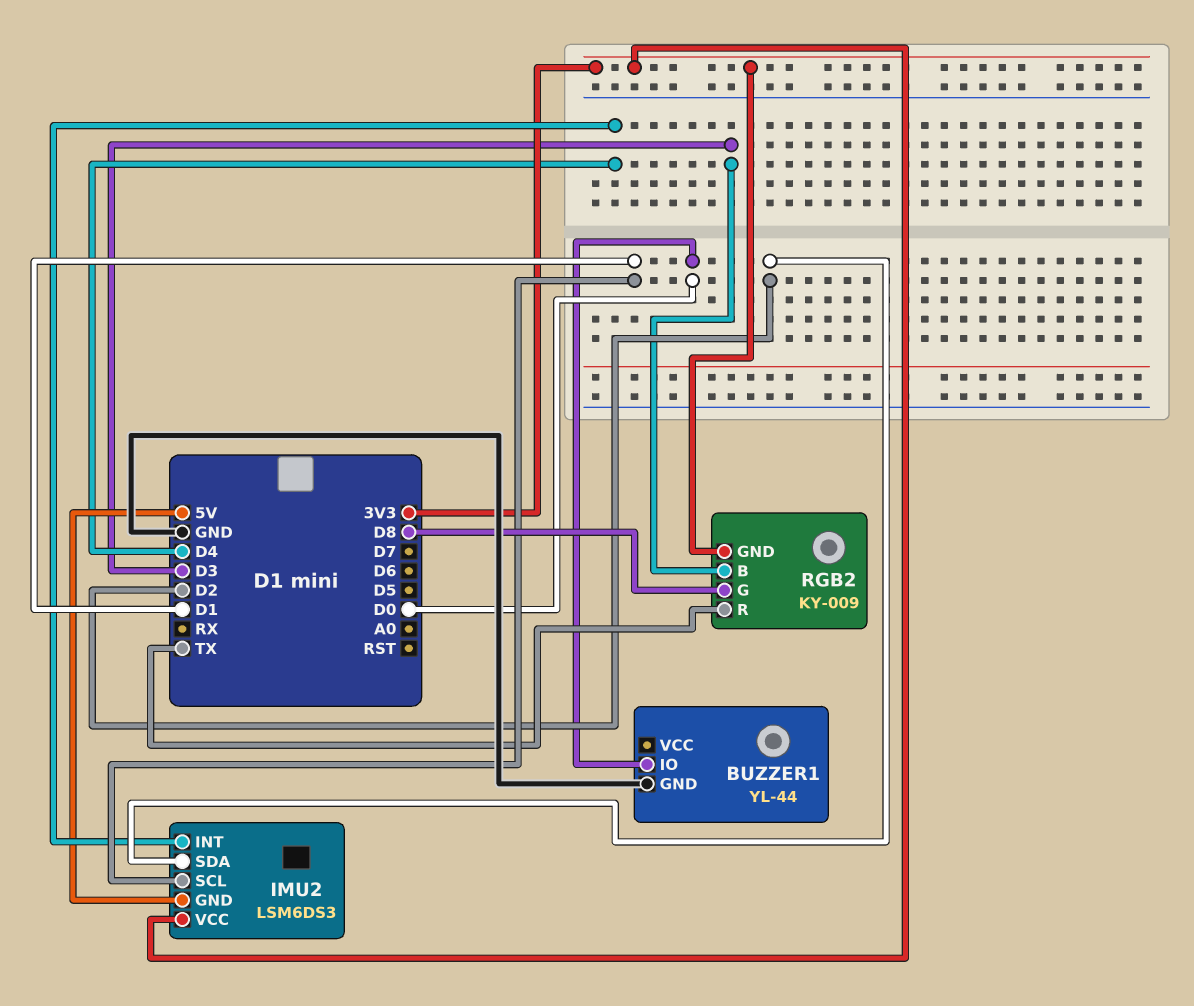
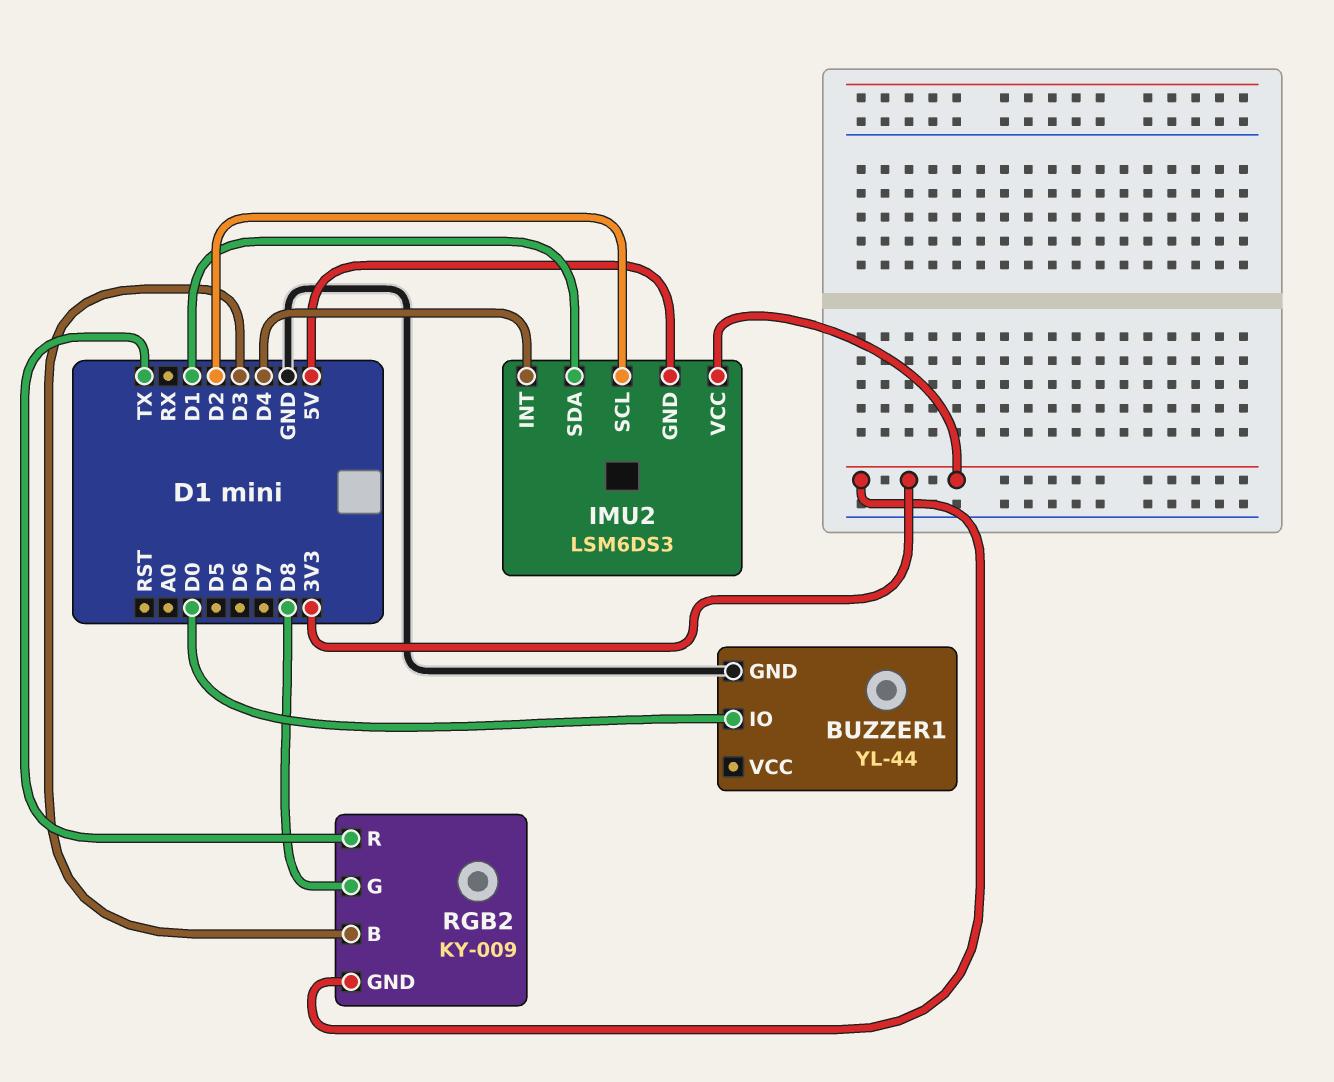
IMU2 pin SCL: D1 -> D2
IMU2 pin SDA: D2 -> D1

